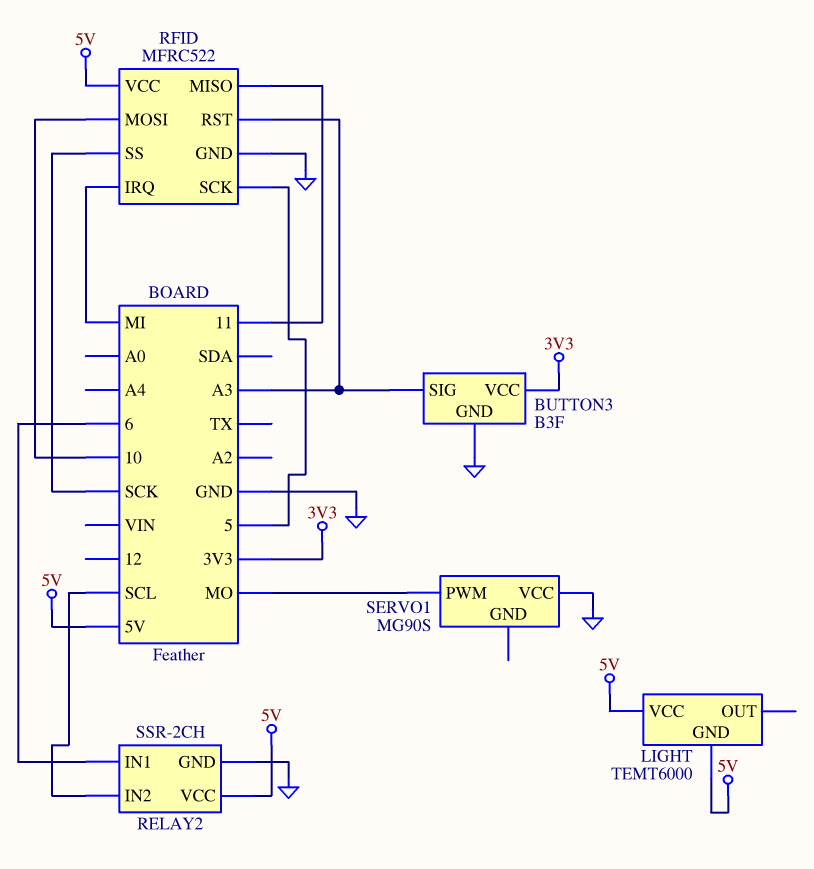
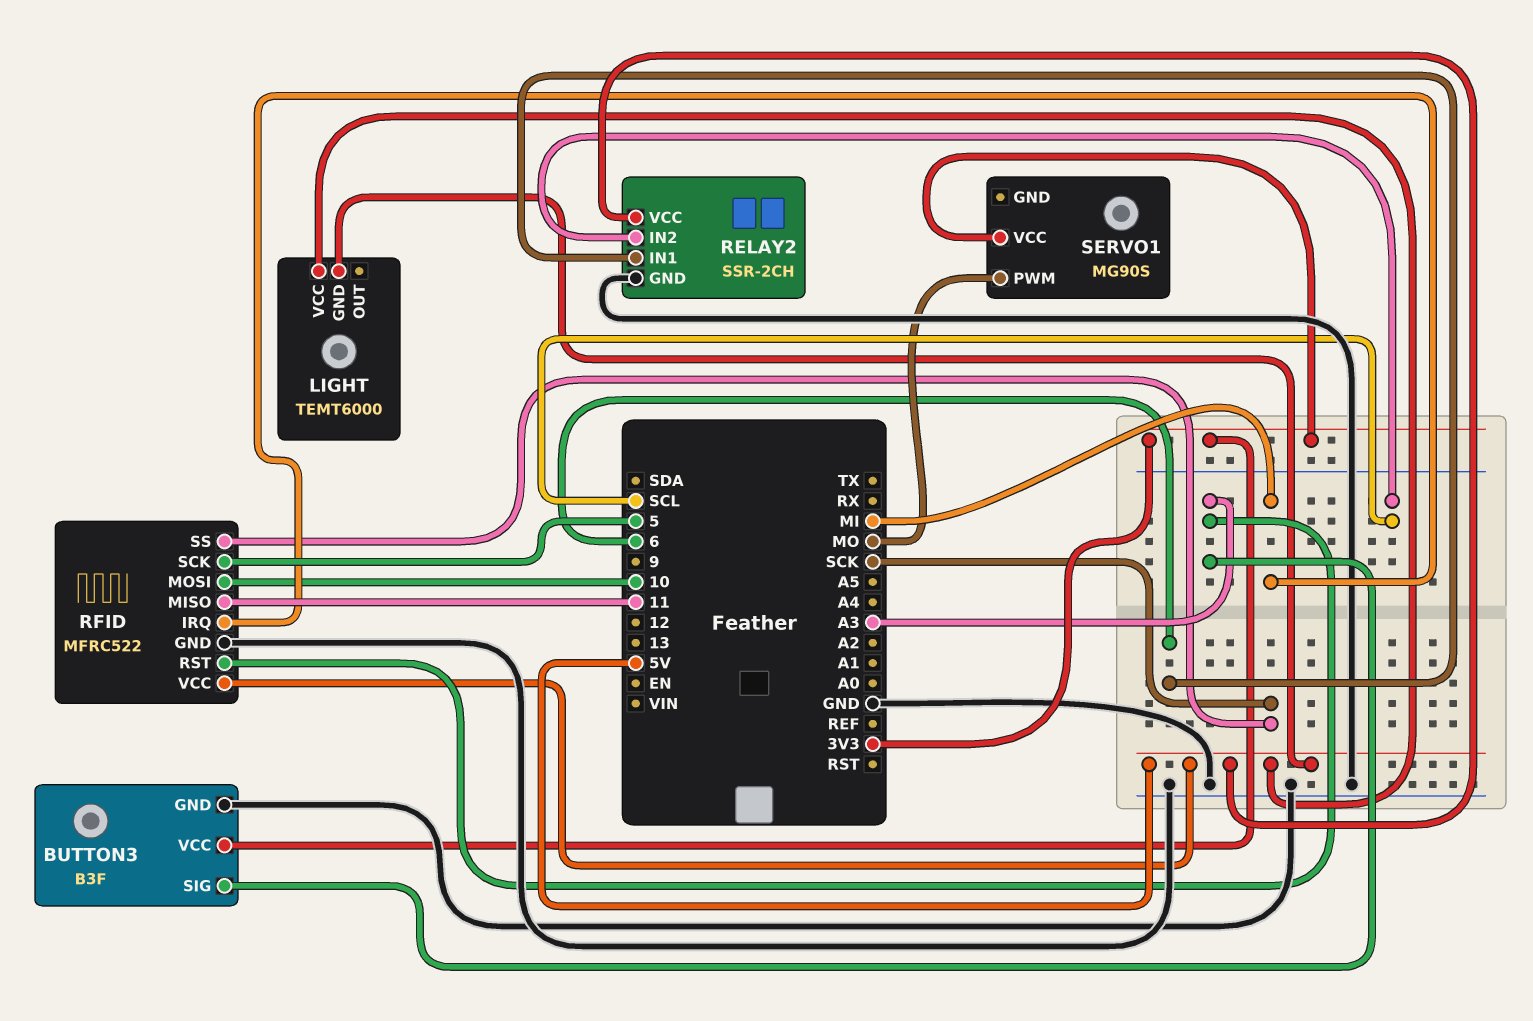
SERVO1 pin VCC: GND -> 3V3

